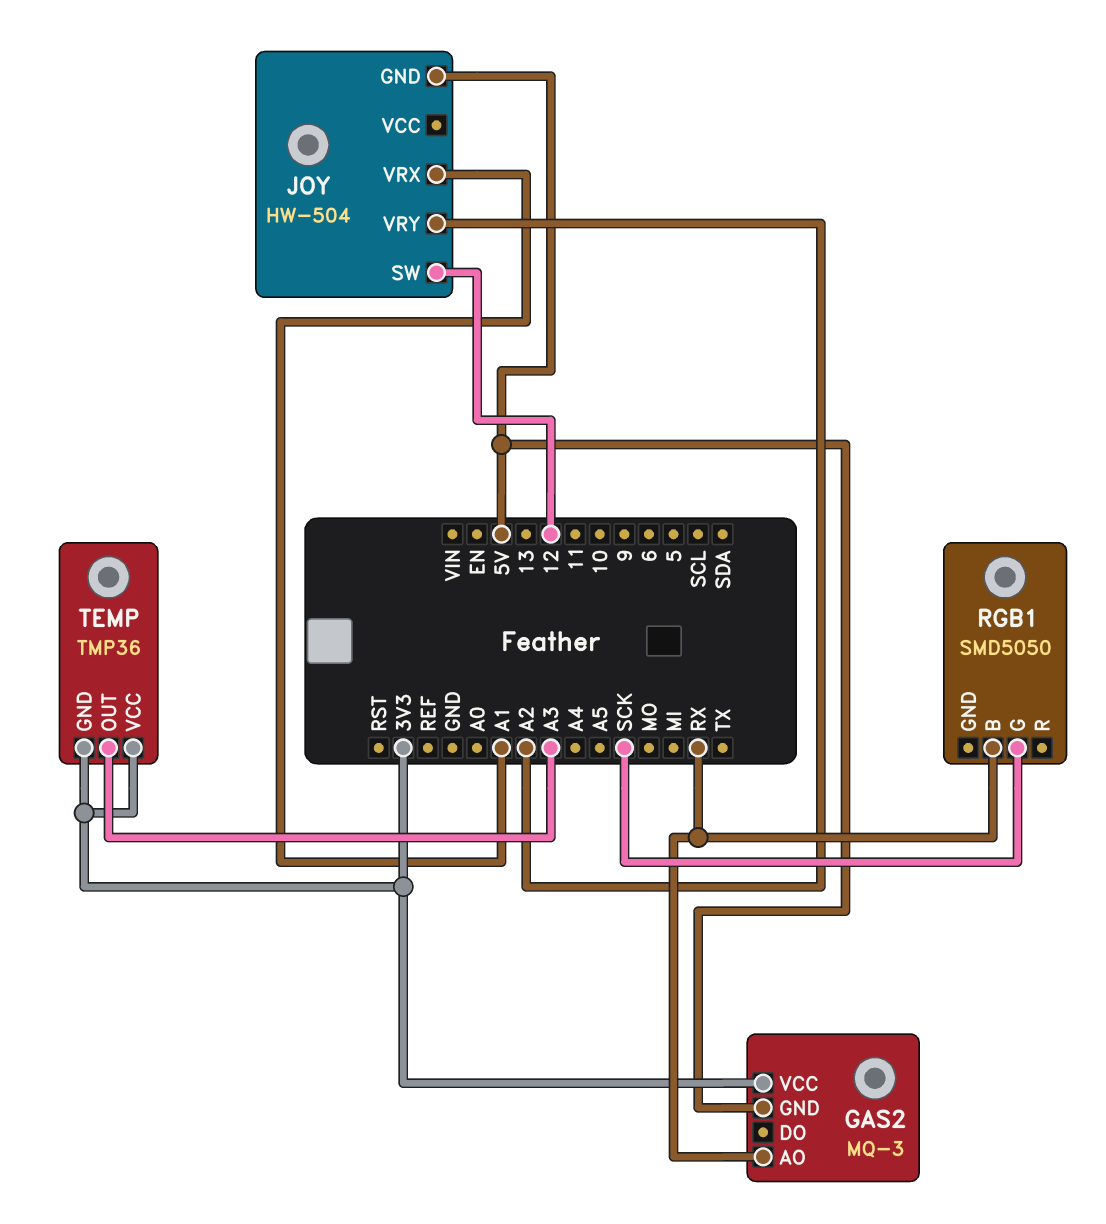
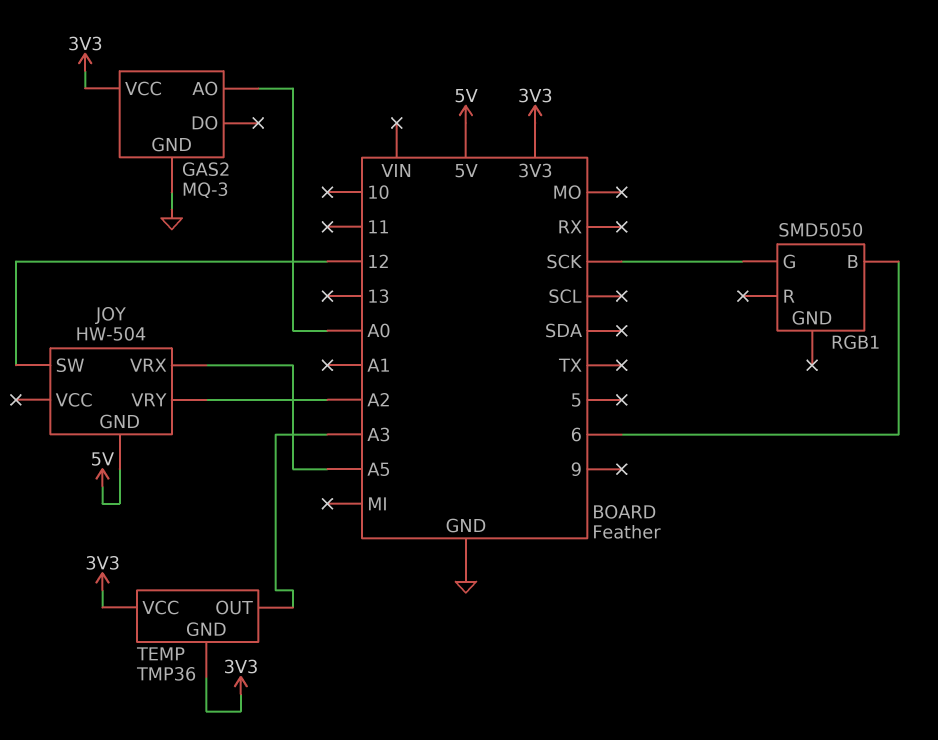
GAS2 pin AO: RX -> A0
GAS2 pin GND: 5V -> GND
JOY pin VRX: A1 -> A5
RGB1 pin B: RX -> 6

